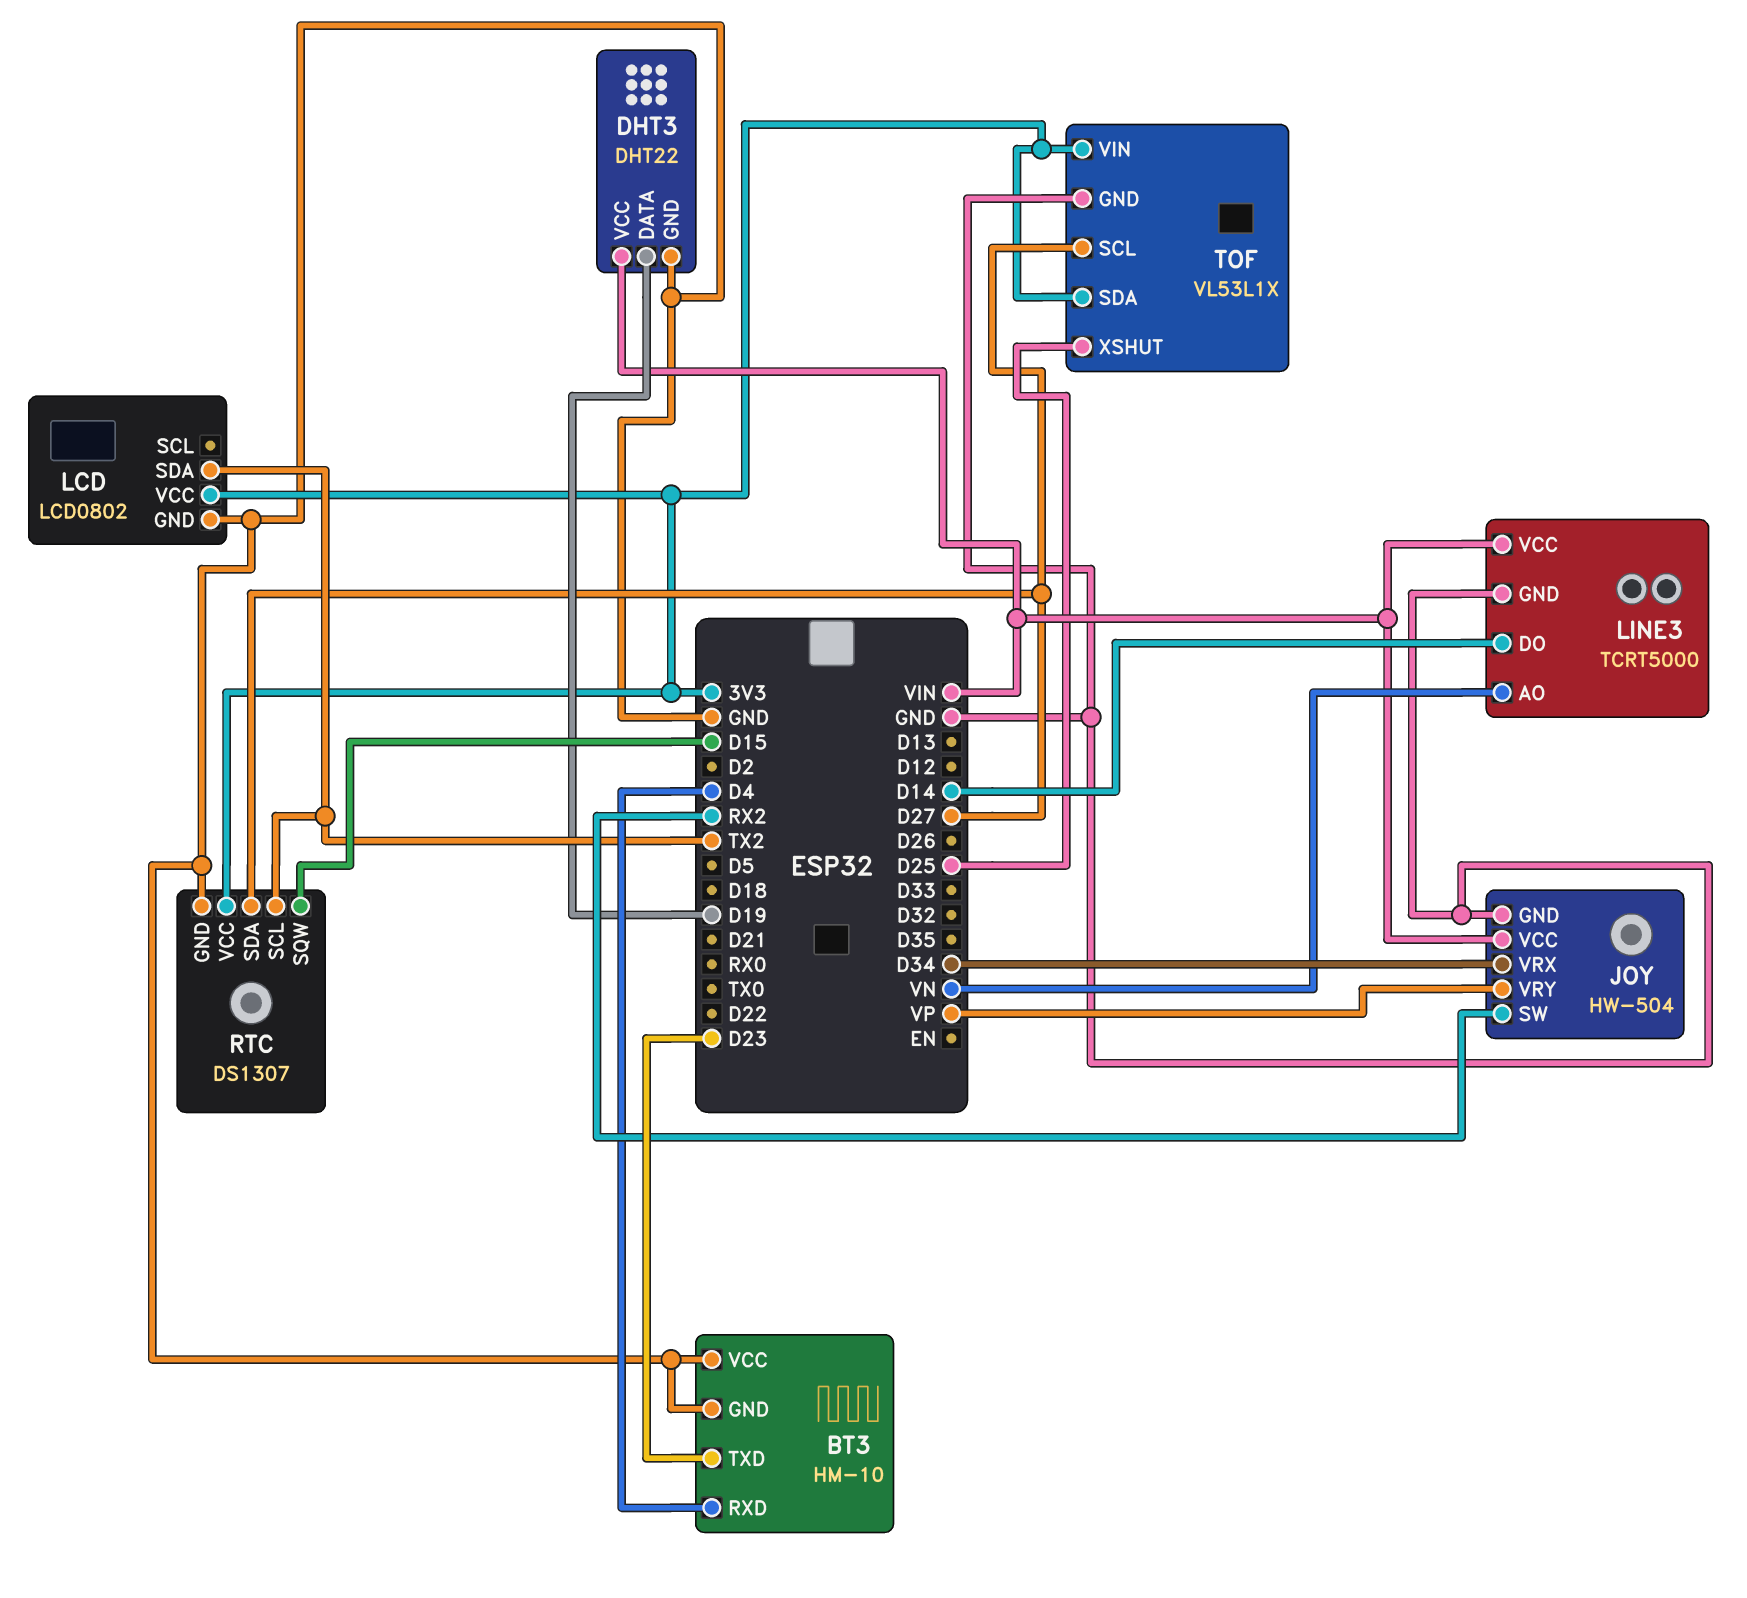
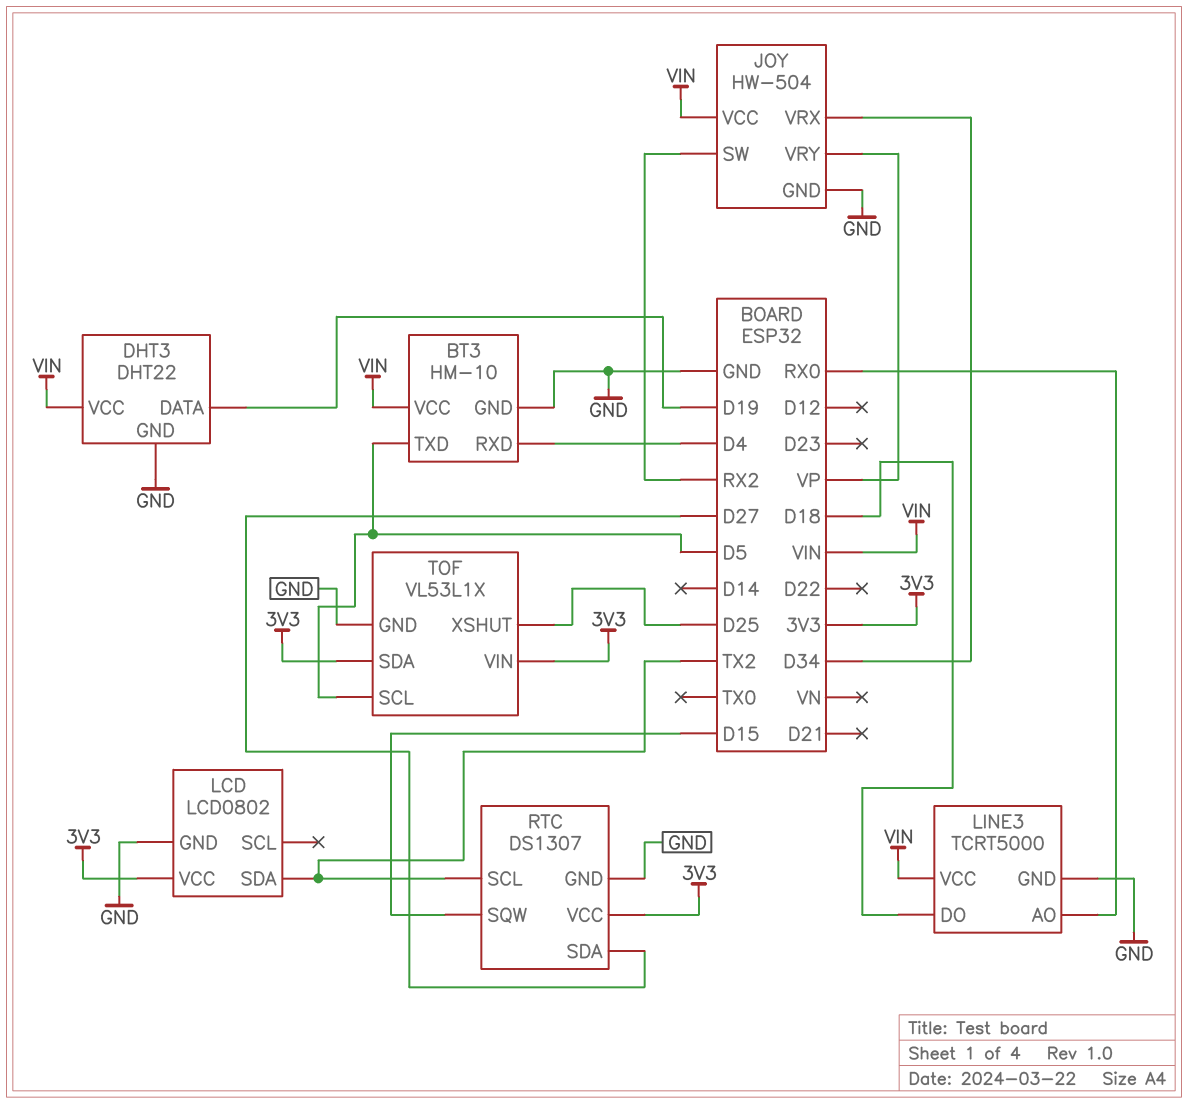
BT3 pin TXD: D23 -> D5
BT3 pin VCC: GND -> VIN
LINE3 pin AO: VN -> RX0
LINE3 pin DO: D14 -> D18
TOF pin SCL: D27 -> D5

